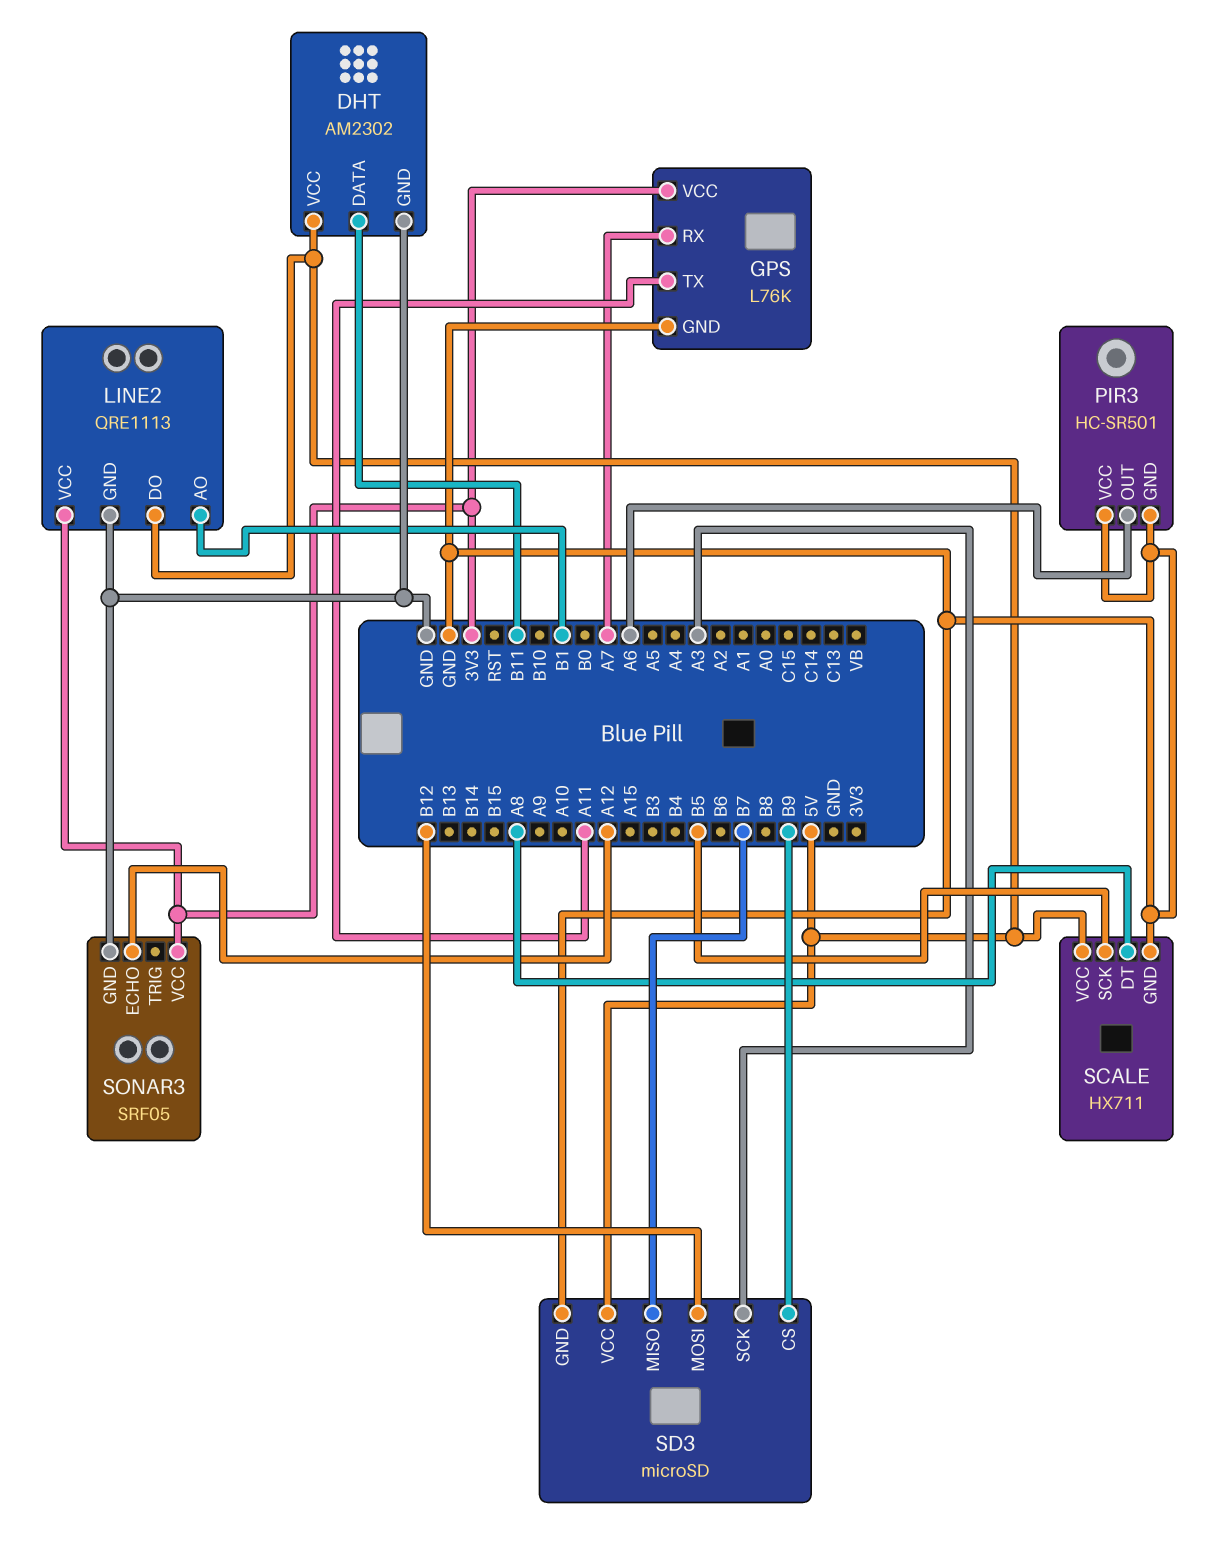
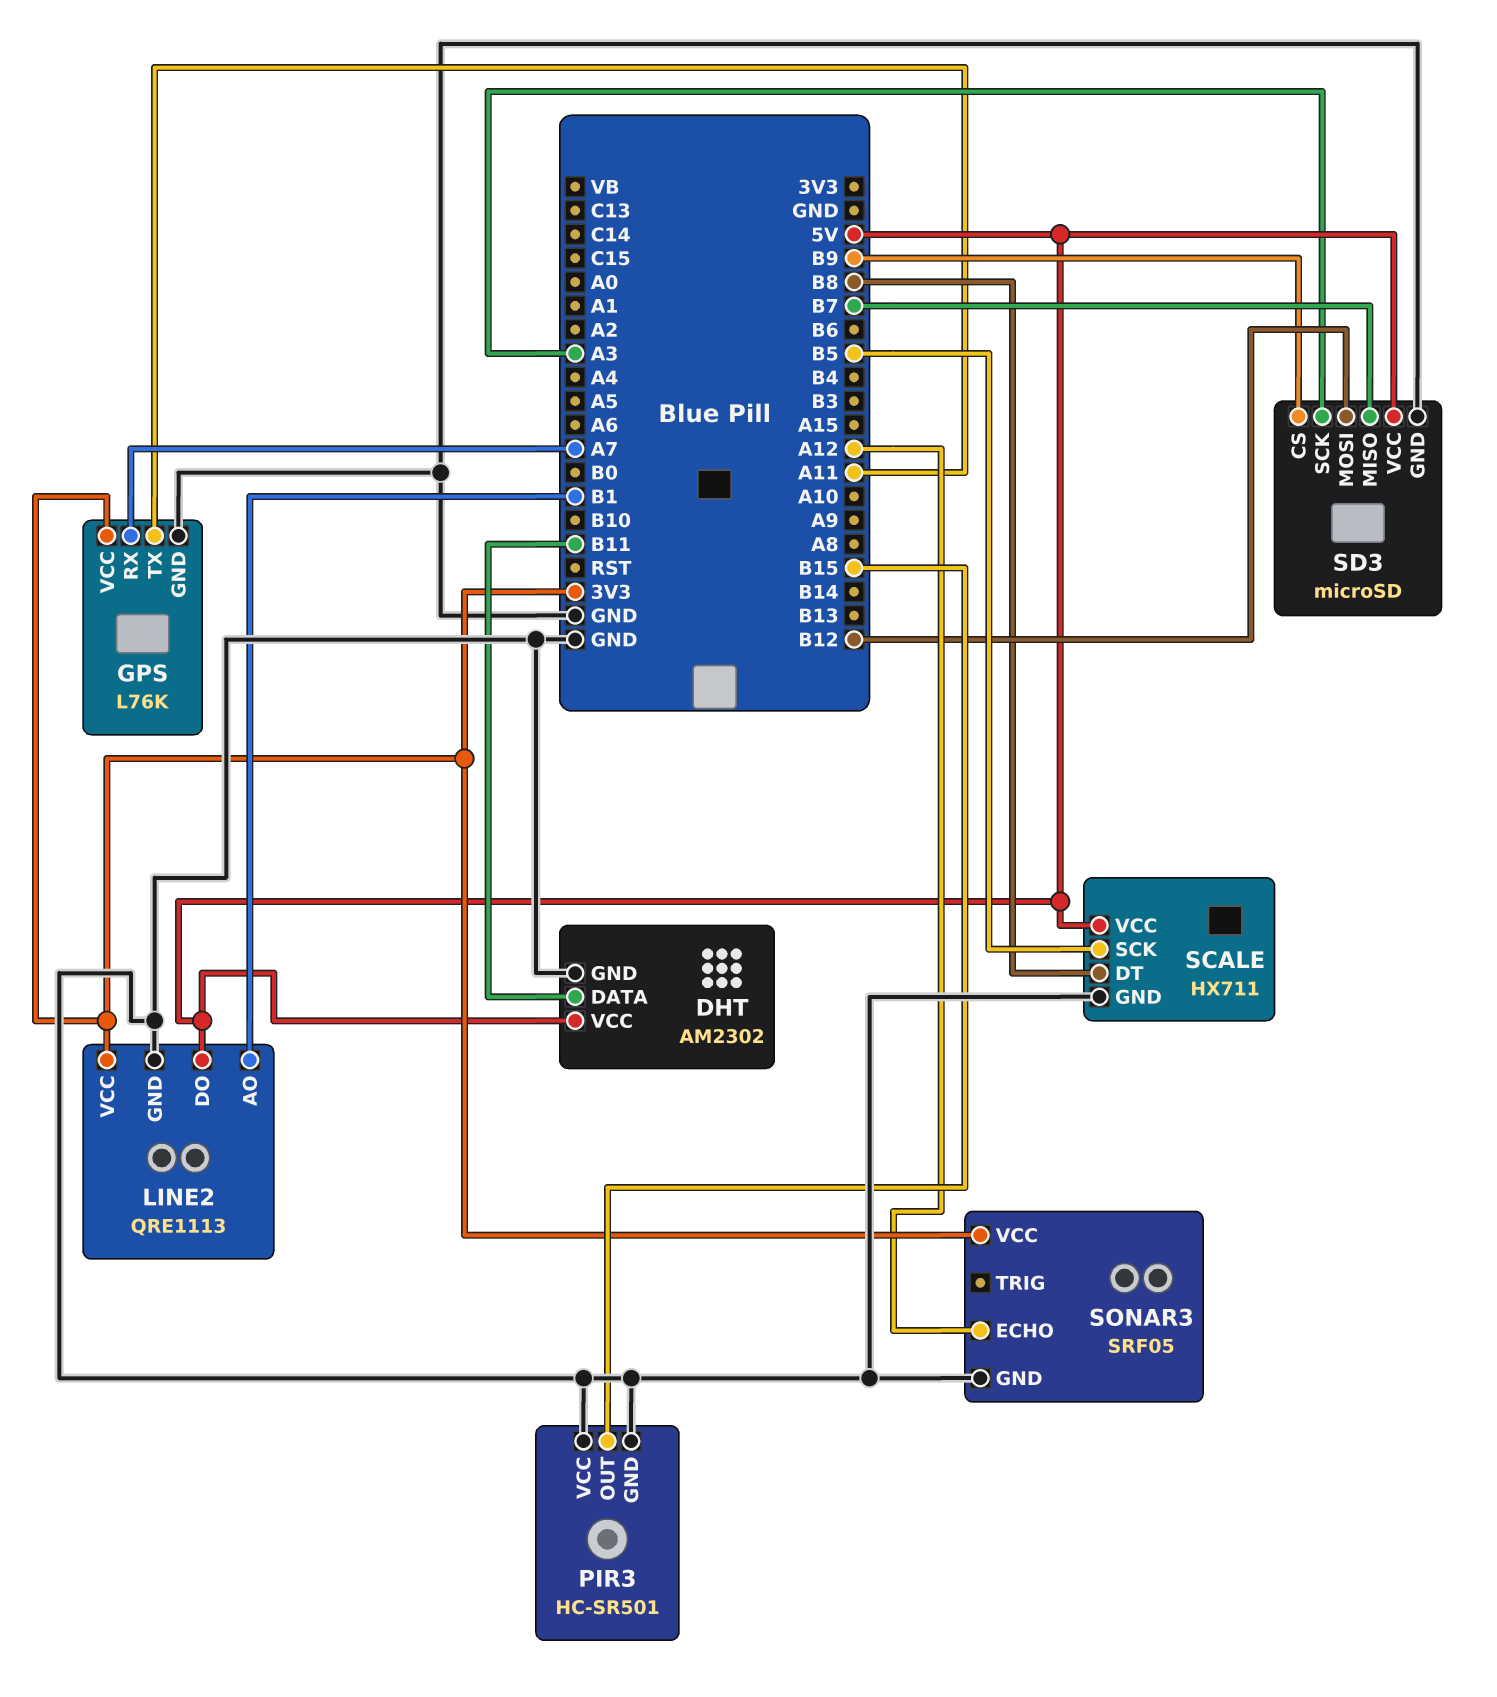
PIR3 pin OUT: A6 -> B15
SCALE pin DT: A8 -> B8

